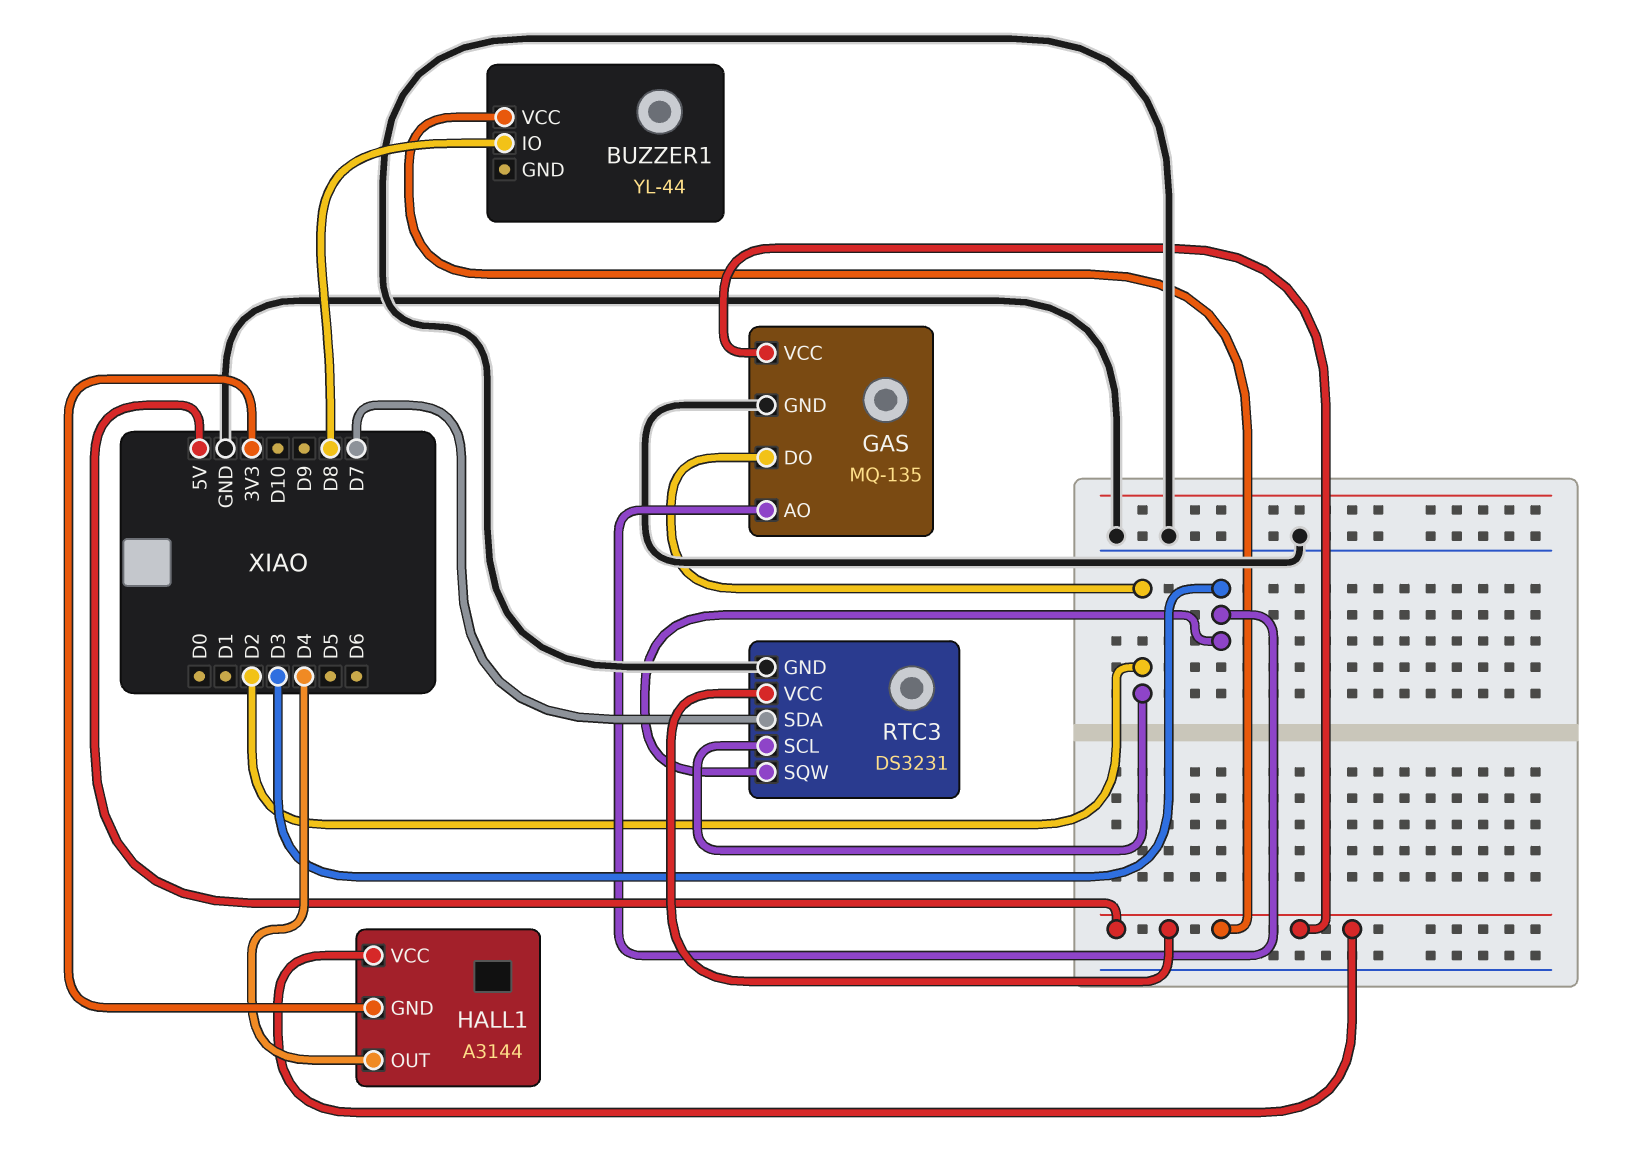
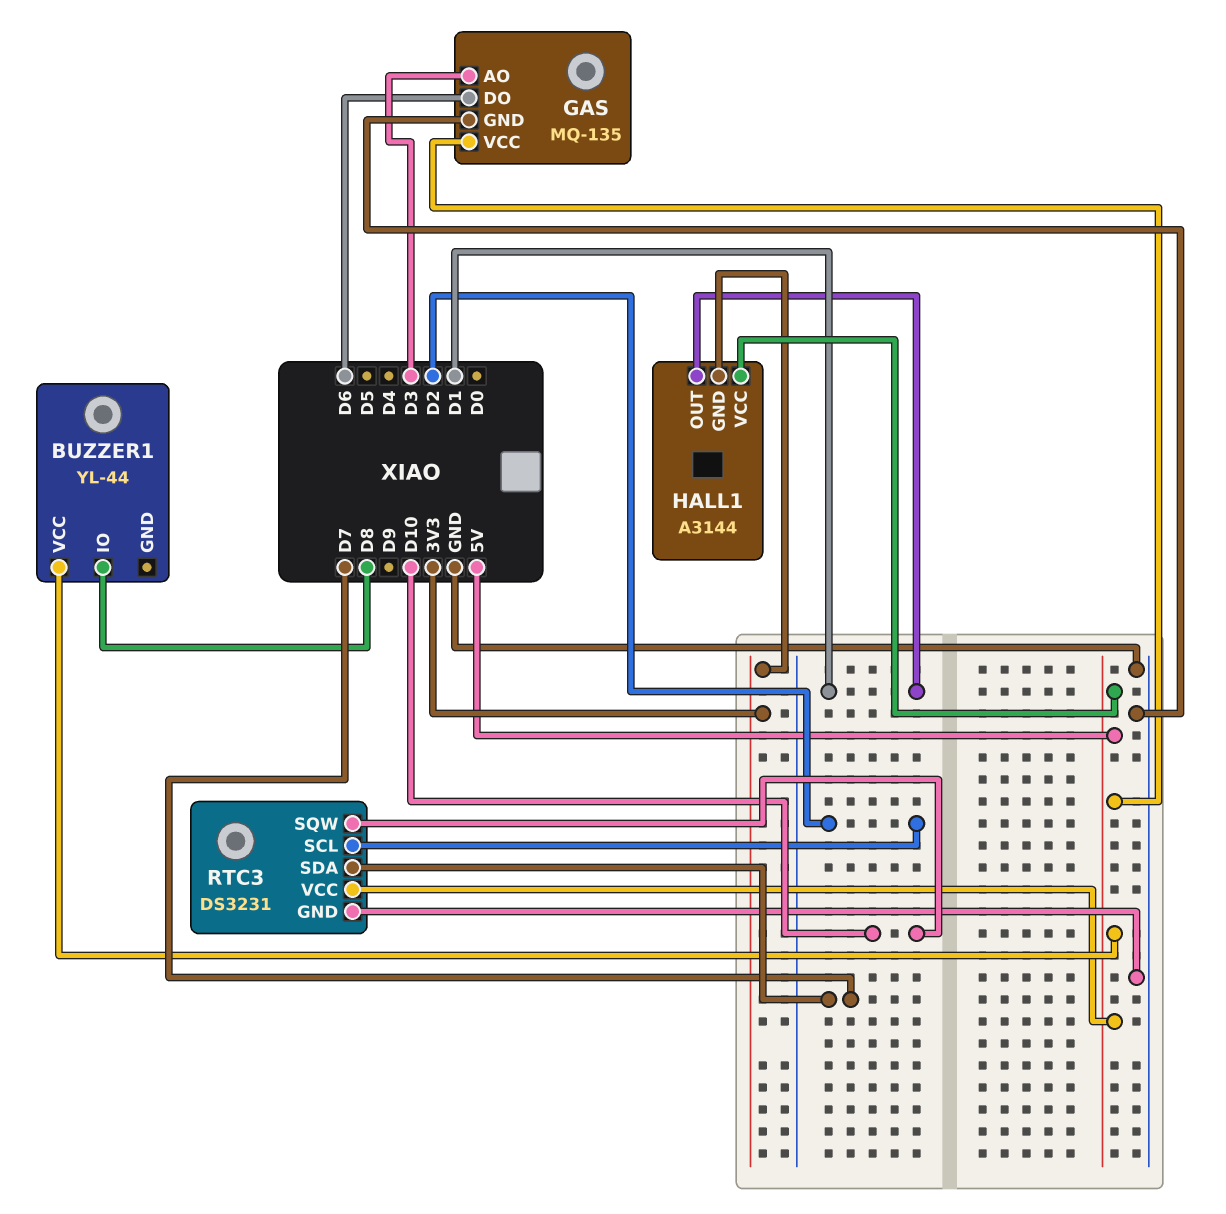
GAS pin DO: D2 -> D6
HALL1 pin OUT: D4 -> D1
RTC3 pin SQW: D3 -> D10

